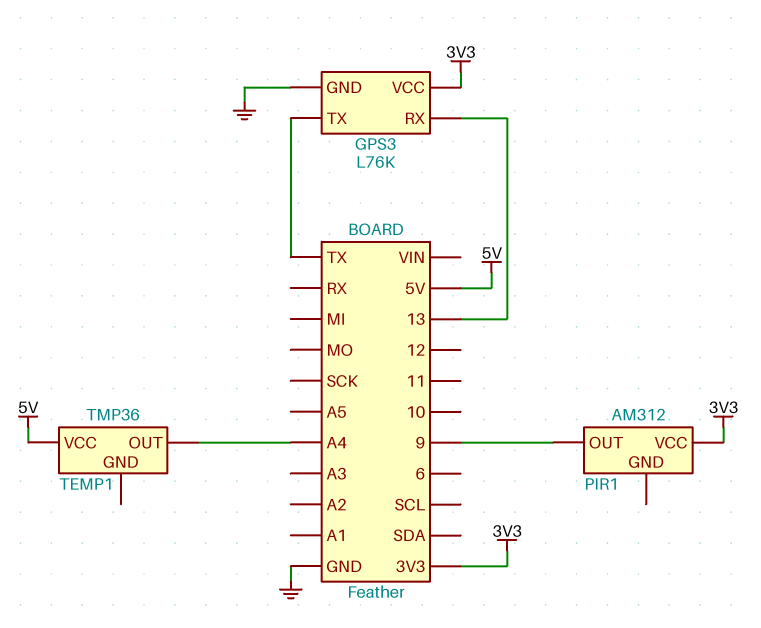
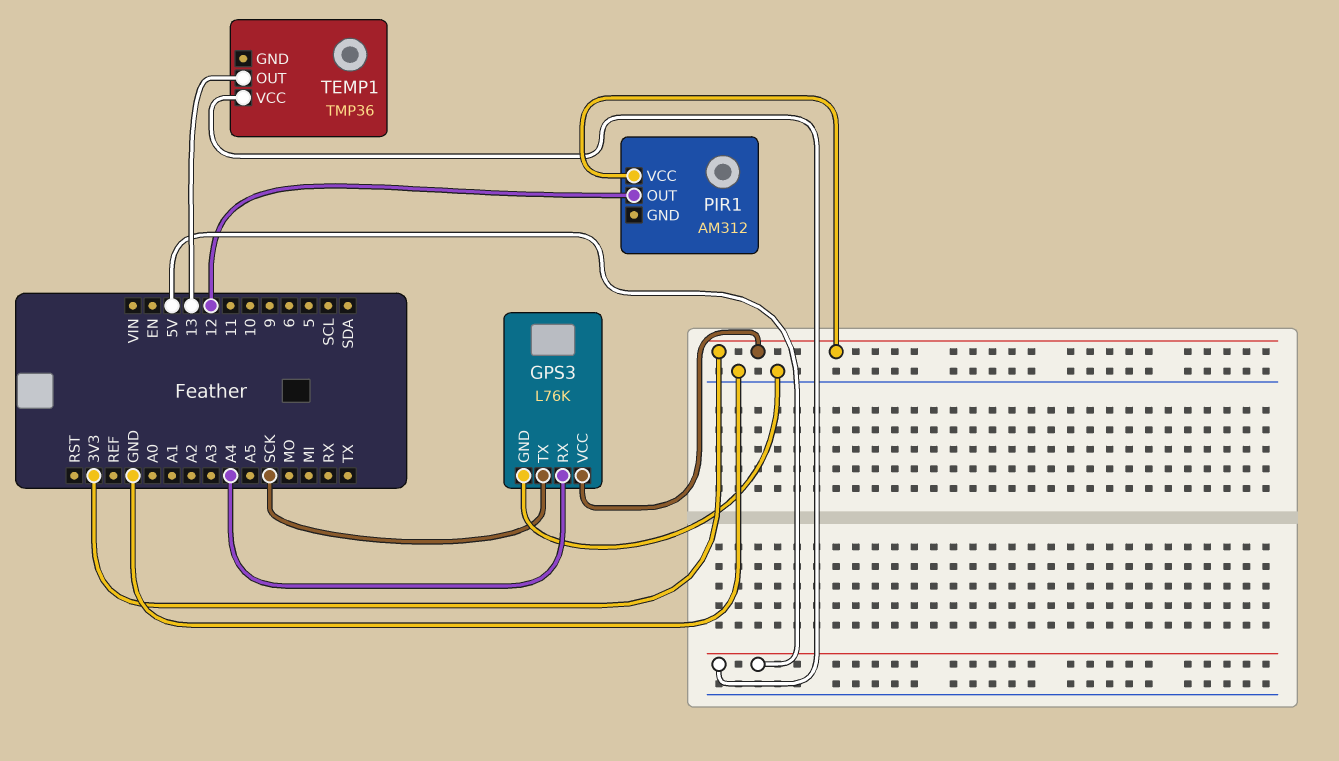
GPS3 pin RX: 13 -> A4
GPS3 pin TX: TX -> SCK
PIR1 pin OUT: 9 -> 12
TEMP1 pin OUT: A4 -> 13

